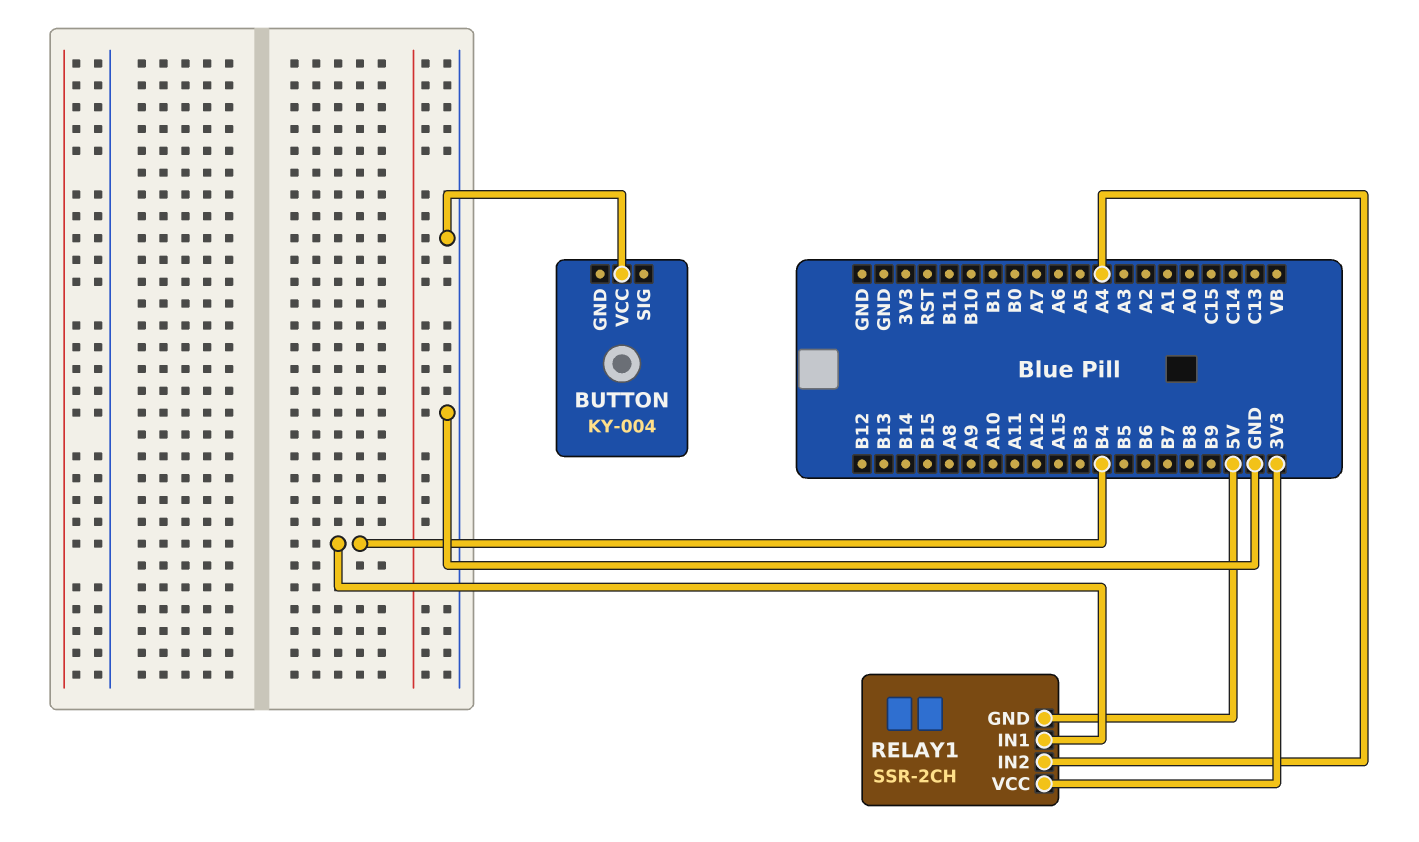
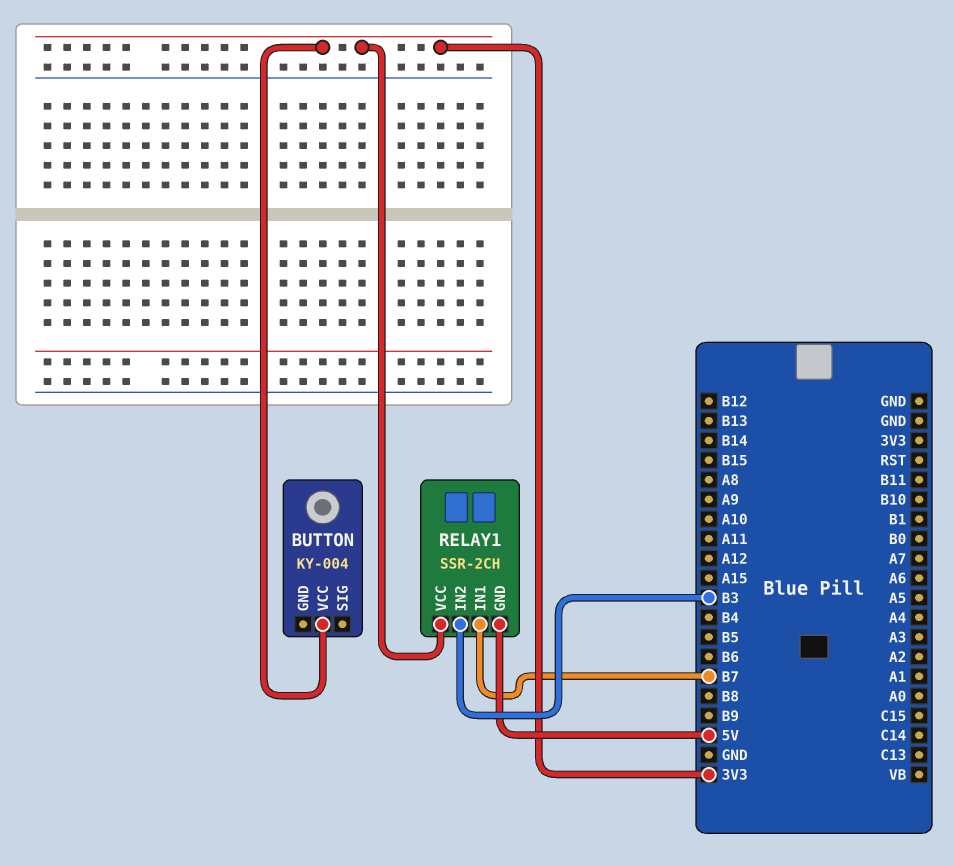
BUTTON pin VCC: GND -> 3V3
RELAY1 pin IN1: B4 -> B7
RELAY1 pin IN2: A4 -> B3

